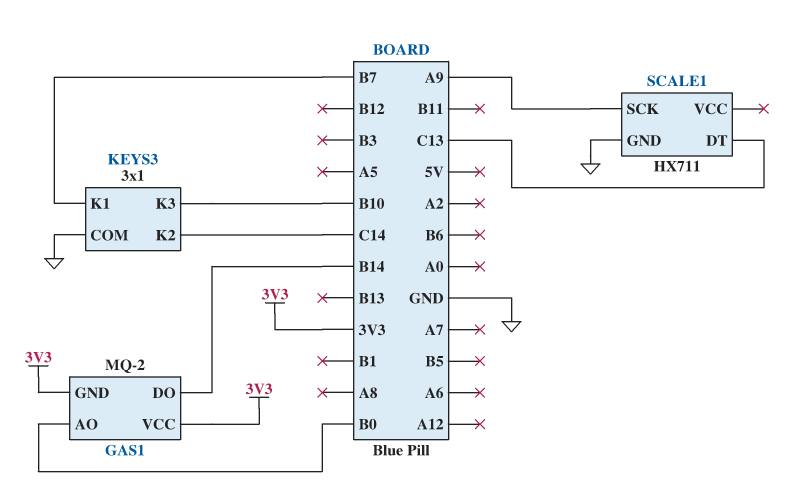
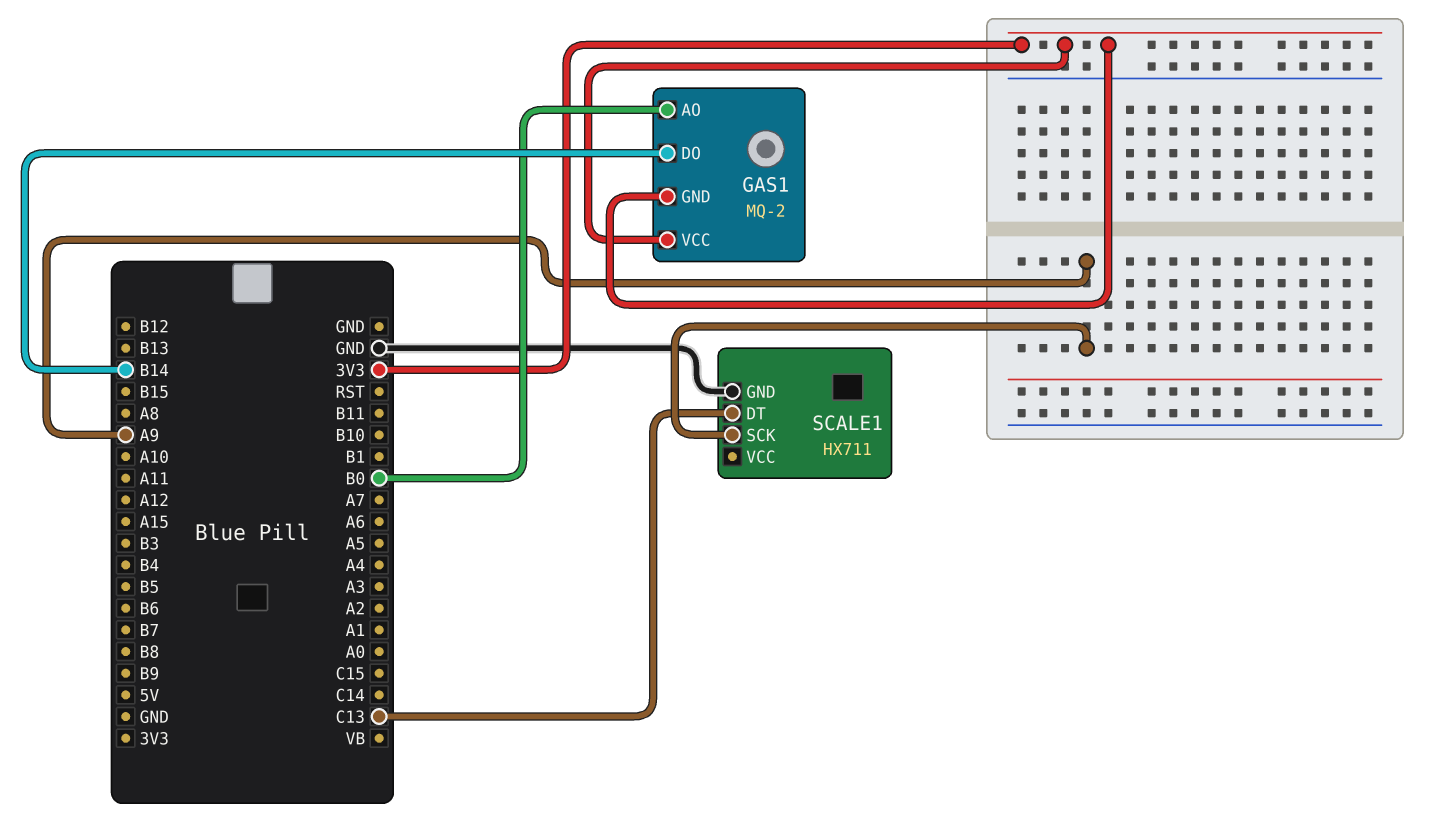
KEYS3: 3x1 -> none
KEYS3 pin COM: GND -> none
KEYS3 pin K1: B7 -> none
KEYS3 pin K2: C14 -> none
KEYS3 pin K3: B10 -> none

